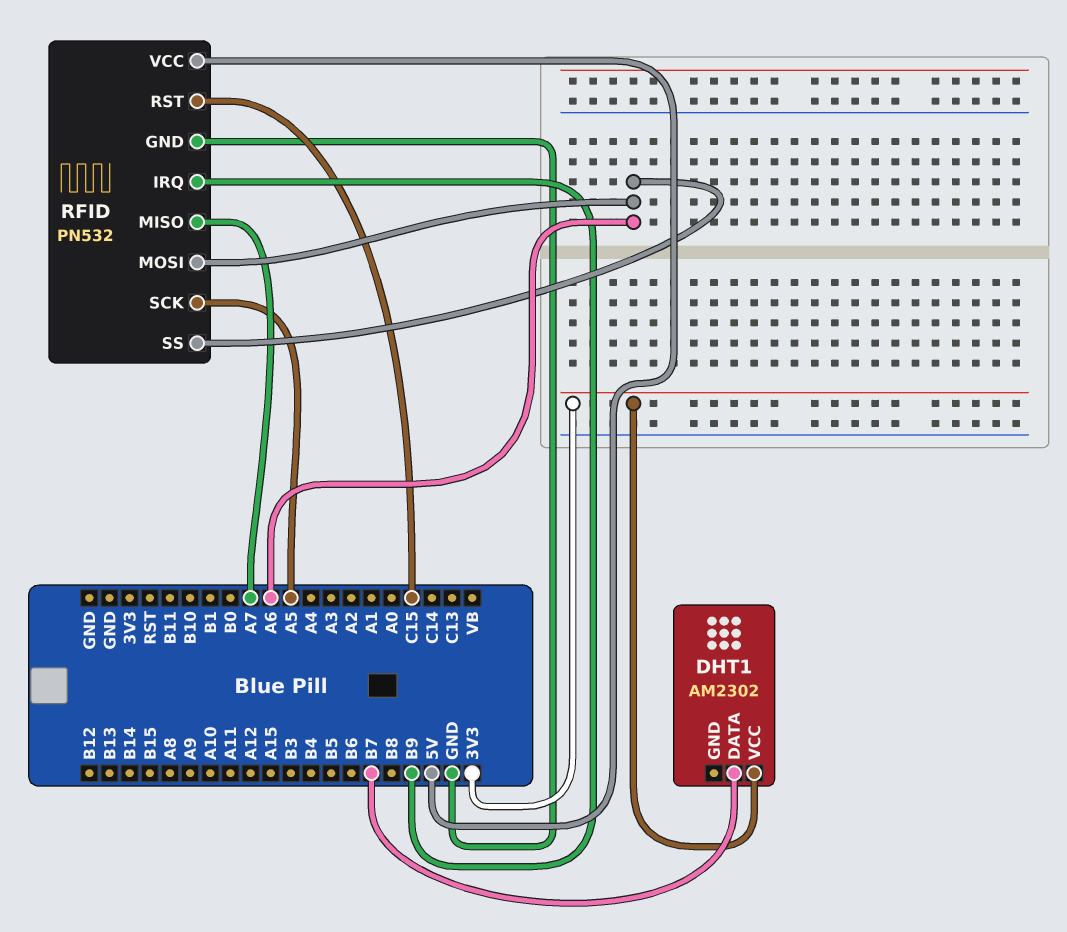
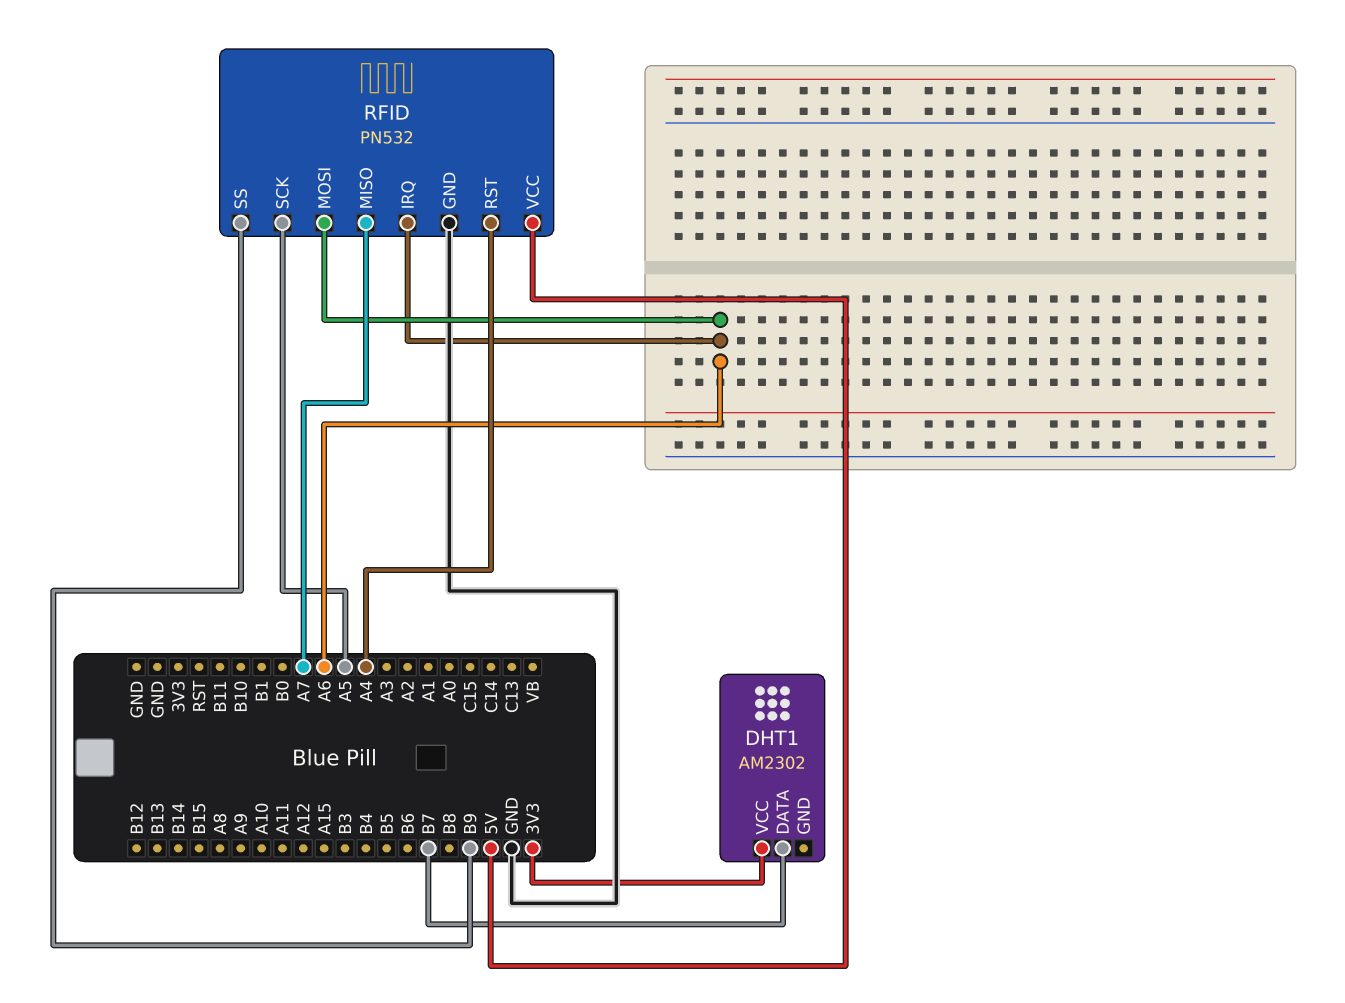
RFID pin IRQ: B9 -> A6
RFID pin RST: C15 -> A4
RFID pin SS: A6 -> B9

